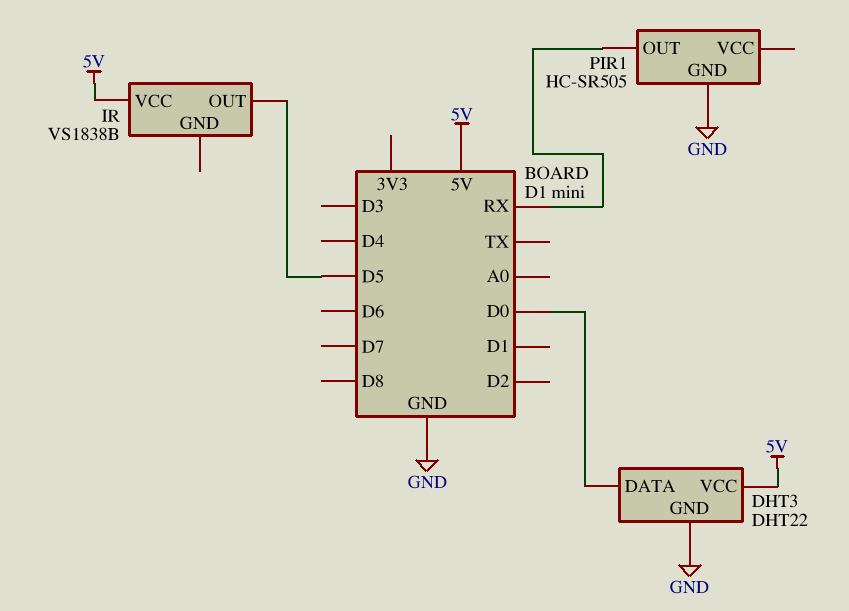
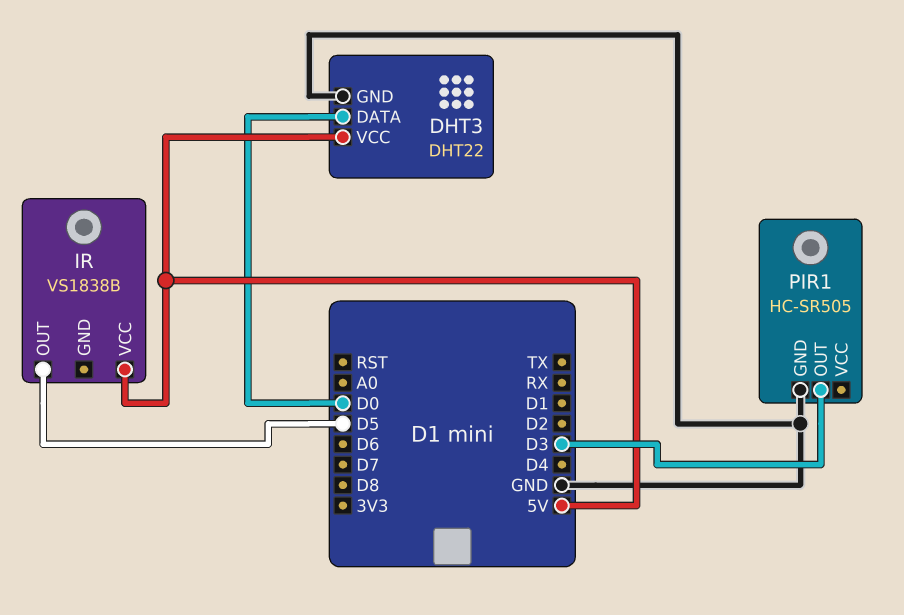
PIR1 pin OUT: RX -> D3

